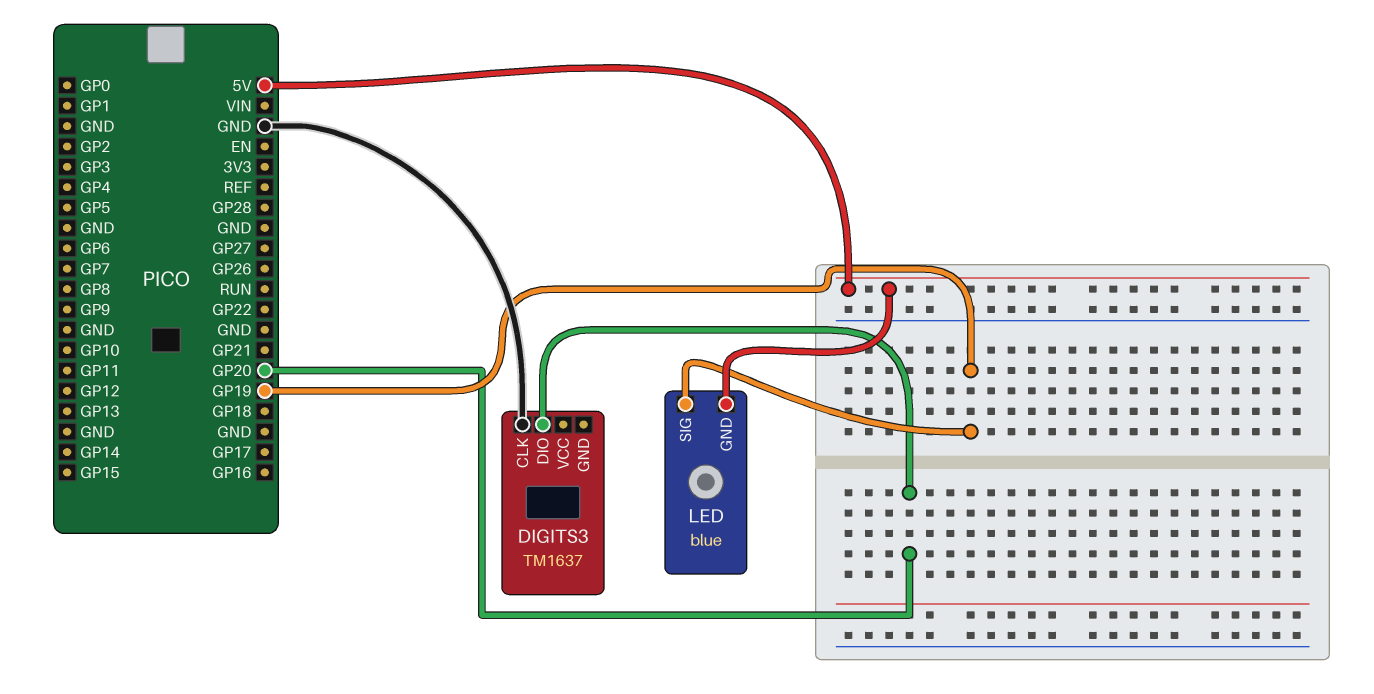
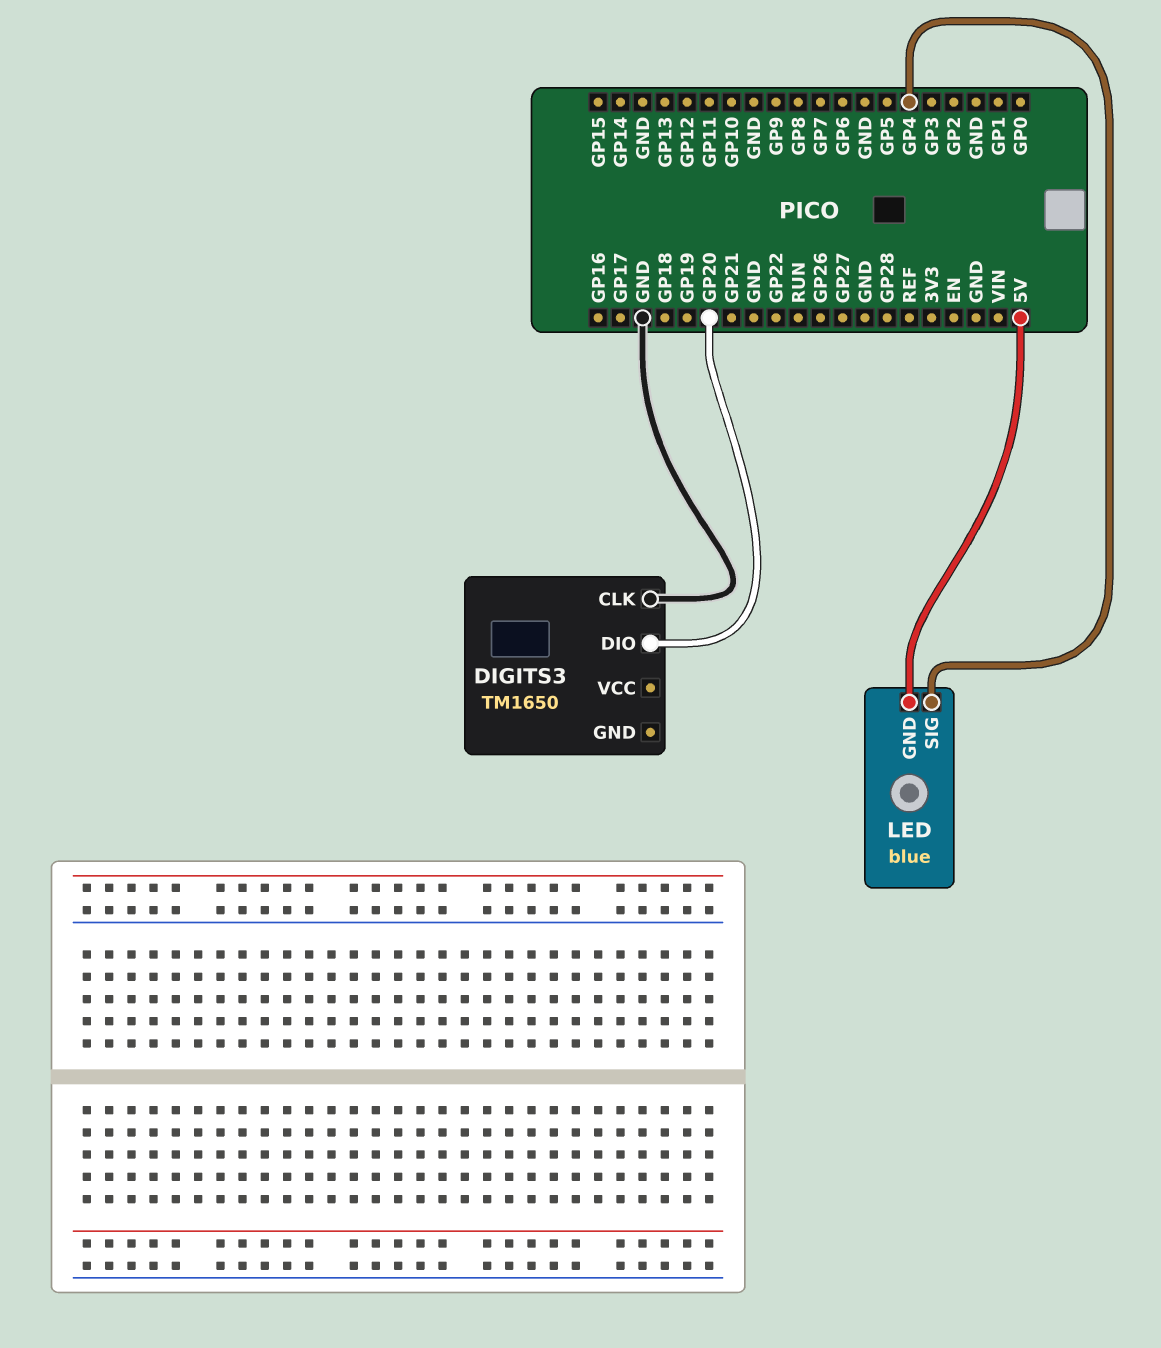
DIGITS3: TM1637 -> TM1650
LED pin SIG: GP19 -> GP4

